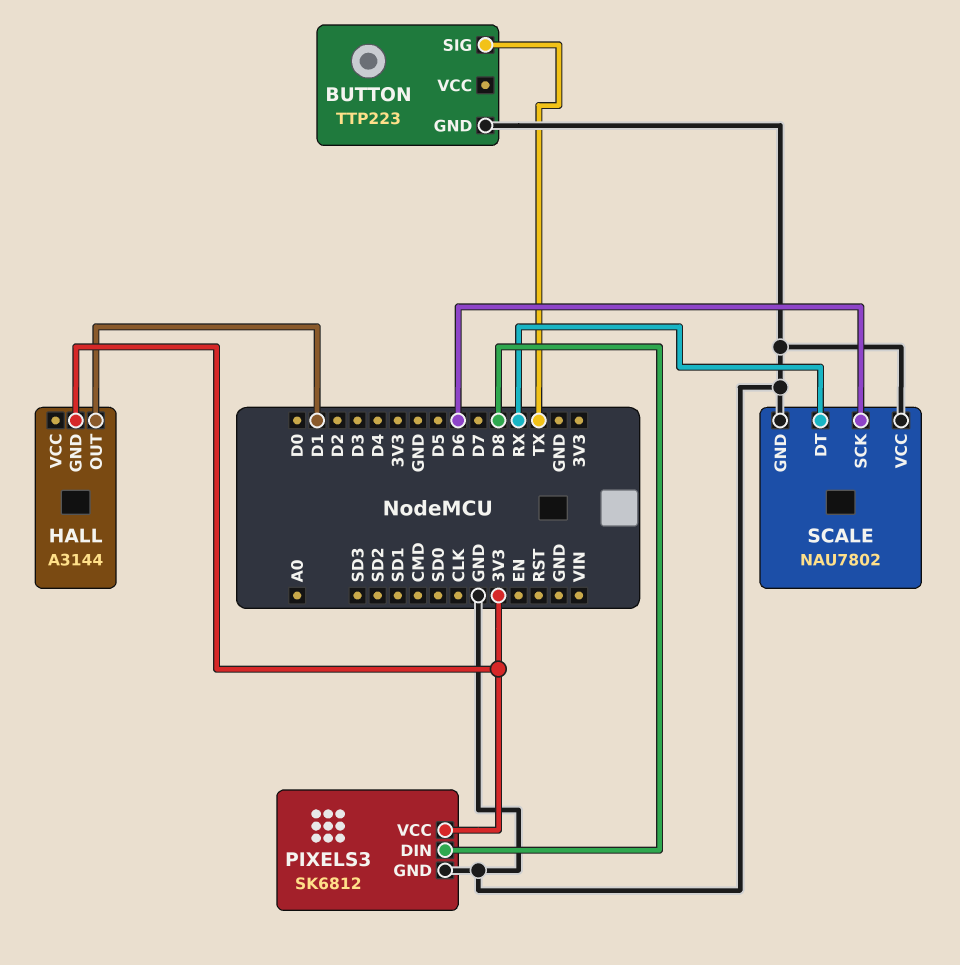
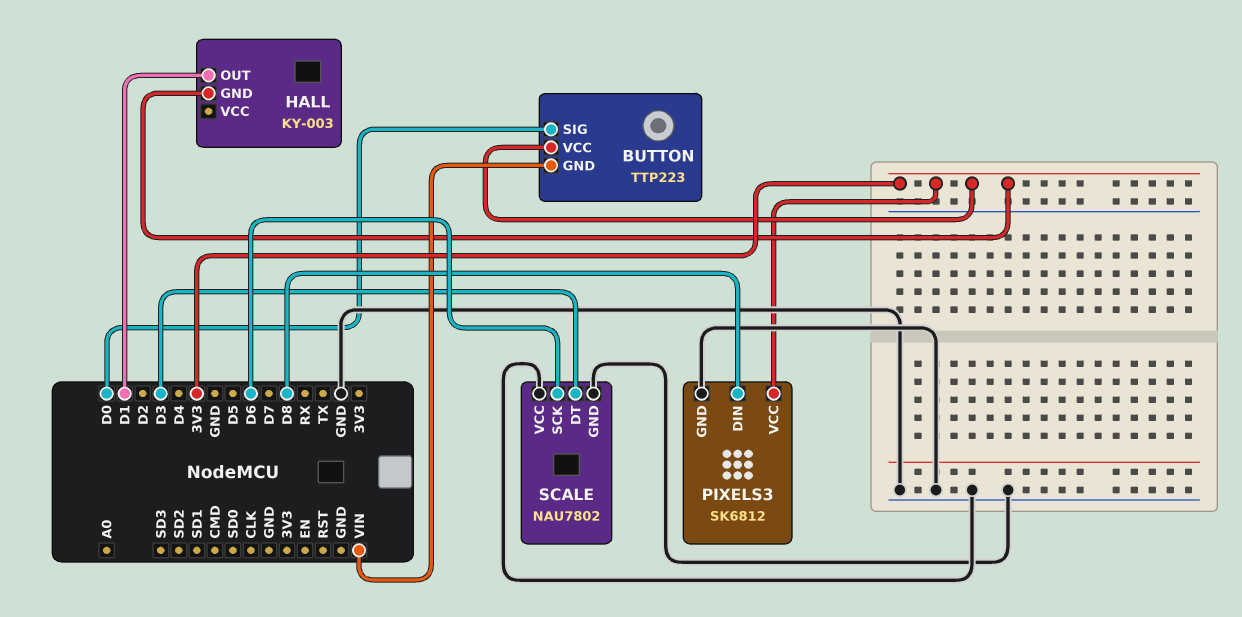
BUTTON pin GND: GND -> VIN
BUTTON pin SIG: TX -> D0
BUTTON pin VCC: none -> 3V3
HALL: A3144 -> KY-003
SCALE pin DT: RX -> D3

